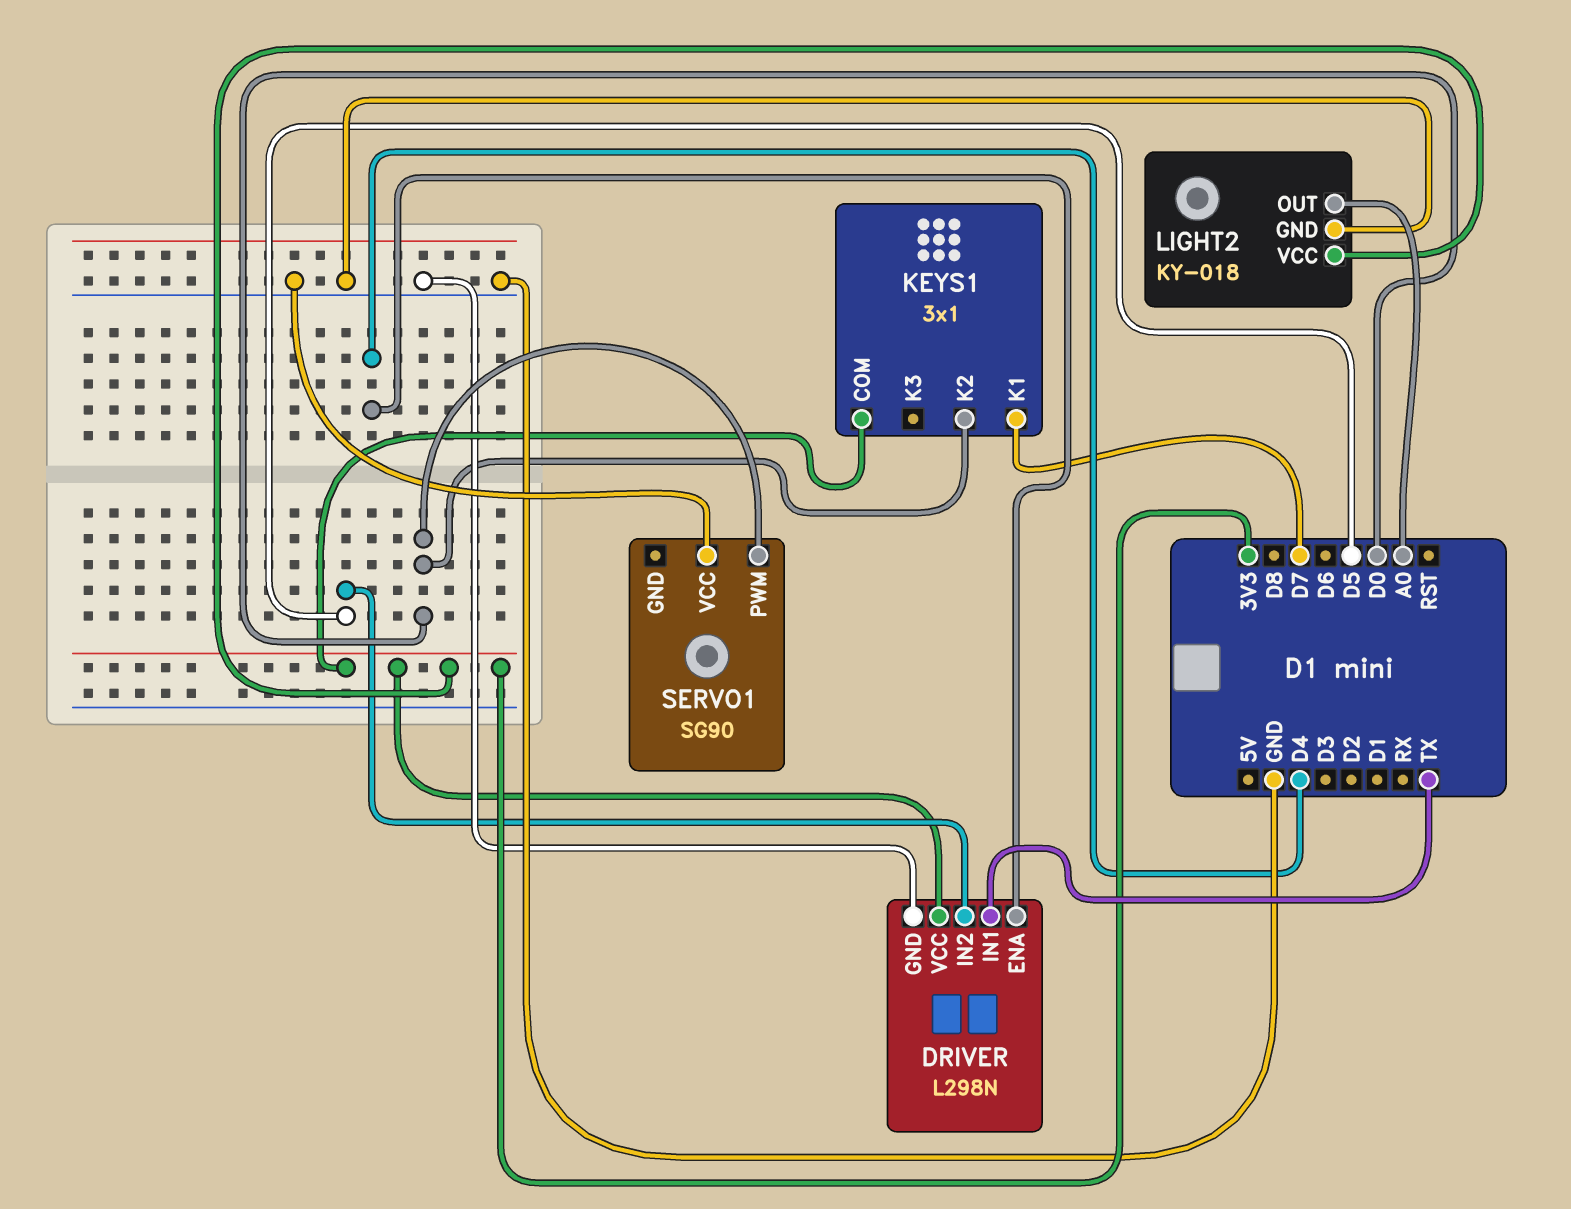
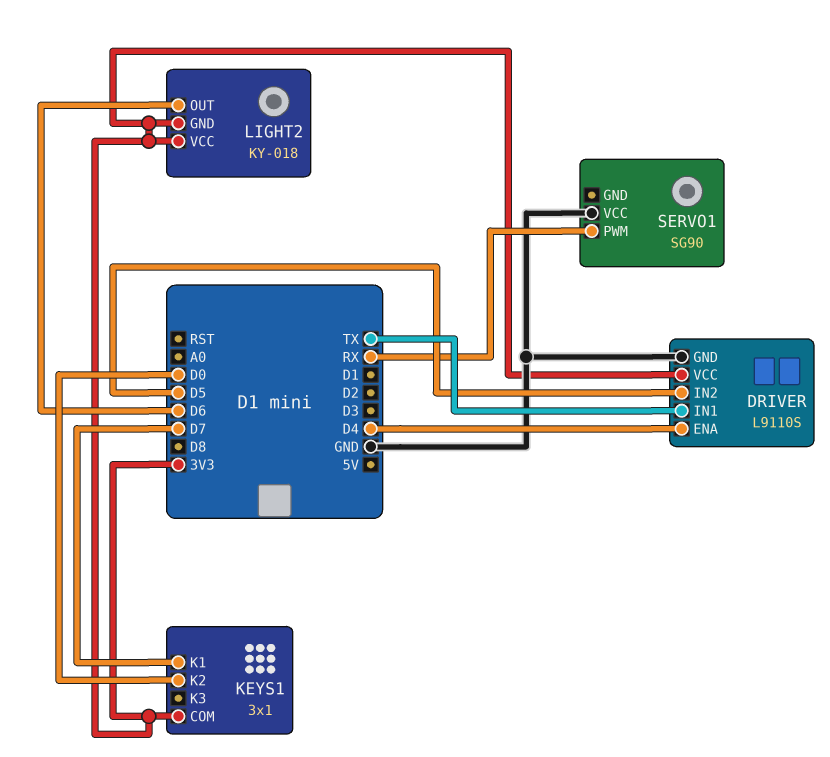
DRIVER: L298N -> L9110S
LIGHT2 pin GND: GND -> 3V3
LIGHT2 pin OUT: A0 -> D6
SERVO1 pin PWM: D0 -> RX

